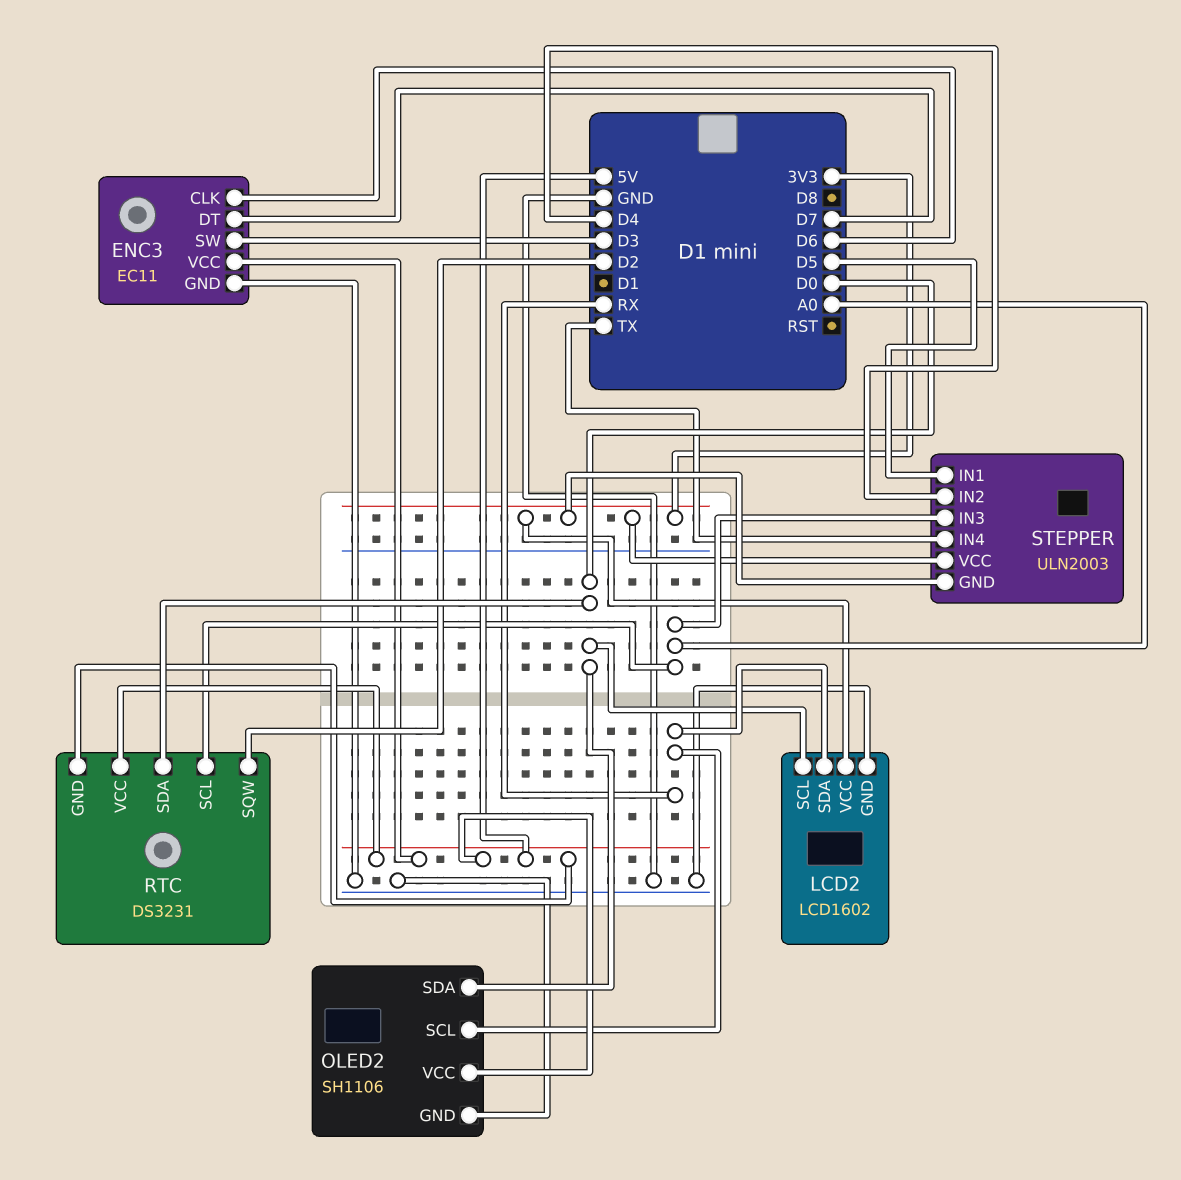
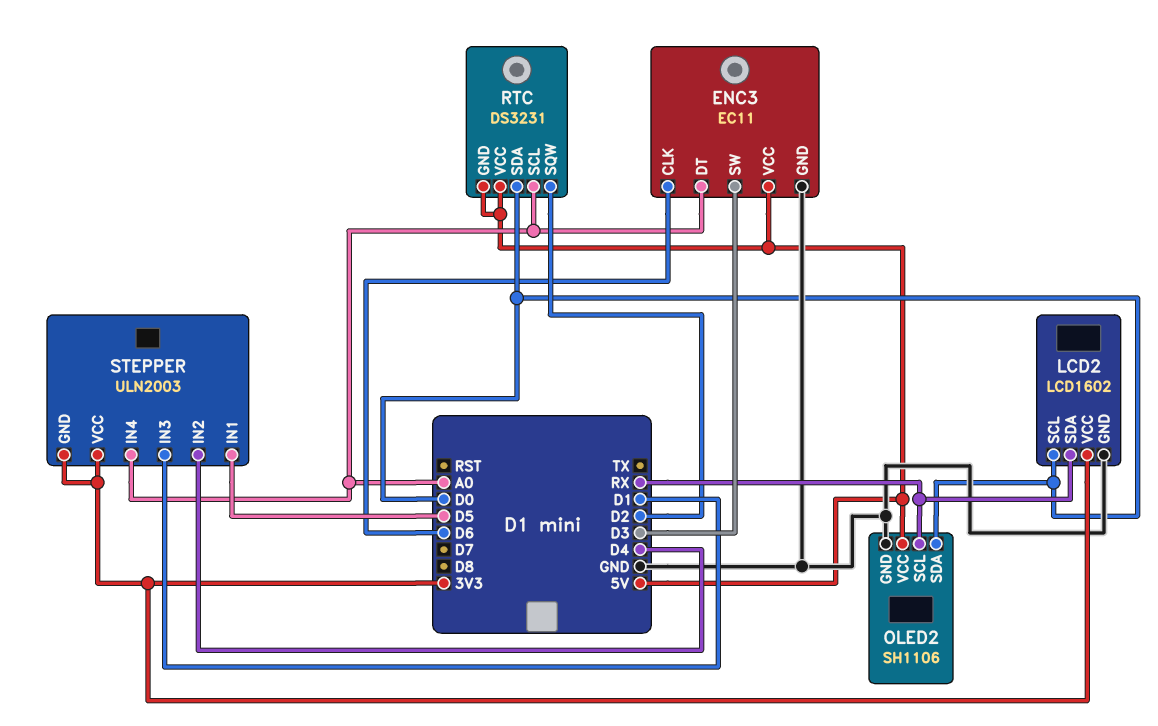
ENC3 pin DT: D7 -> A0
STEPPER pin IN3: A0 -> D1
STEPPER pin IN4: TX -> A0

